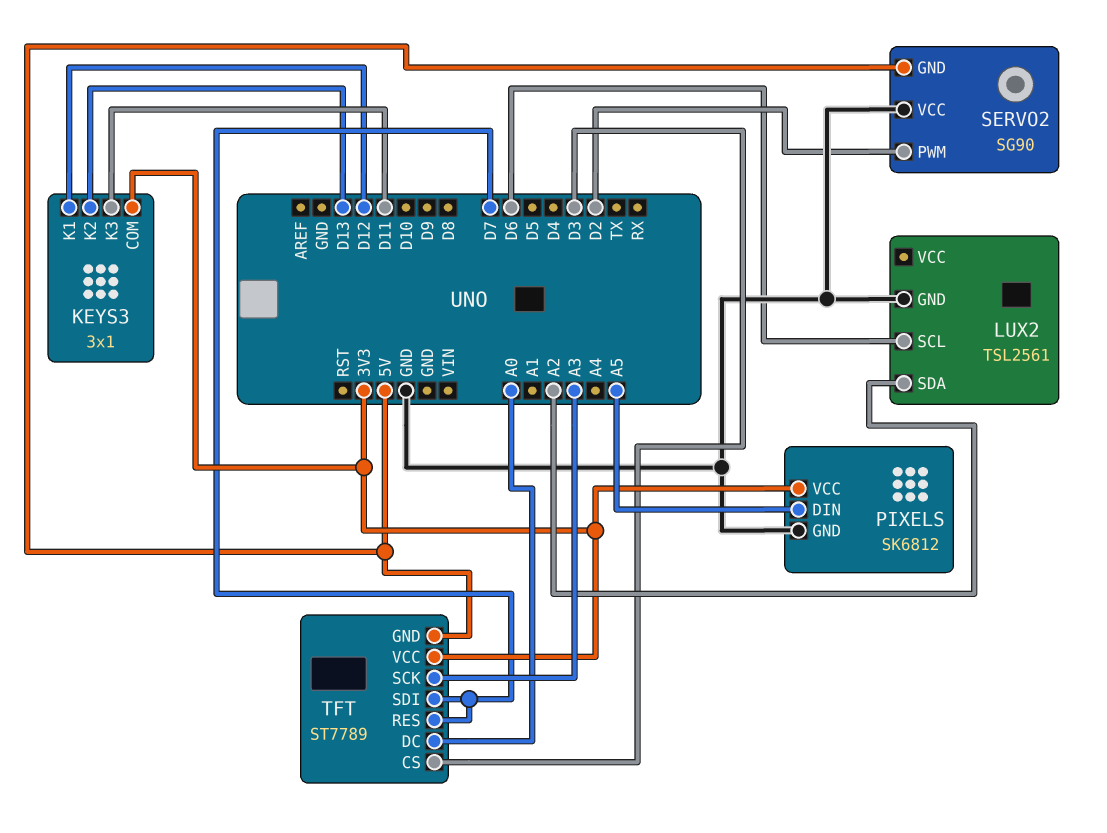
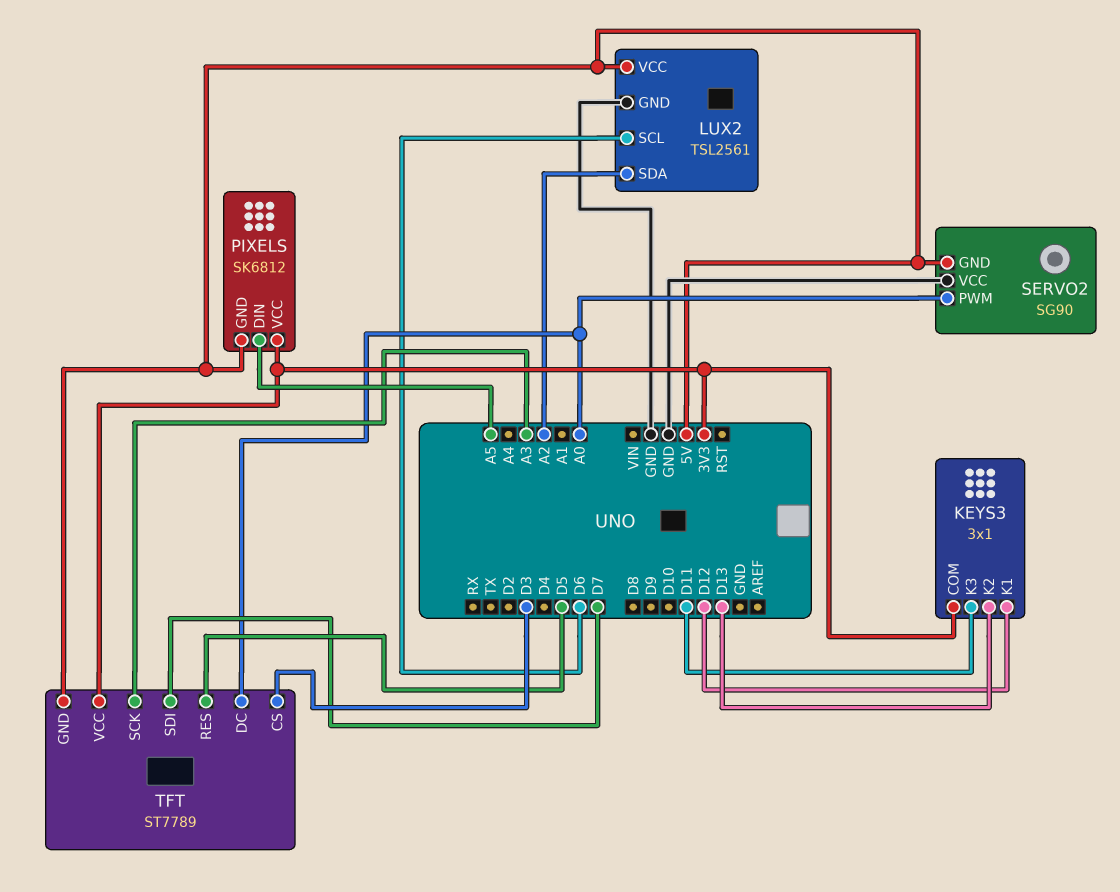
LUX2 pin VCC: none -> 5V
PIXELS pin GND: GND -> 5V
SERVO2 pin PWM: D2 -> A0
TFT pin RES: D7 -> D5

